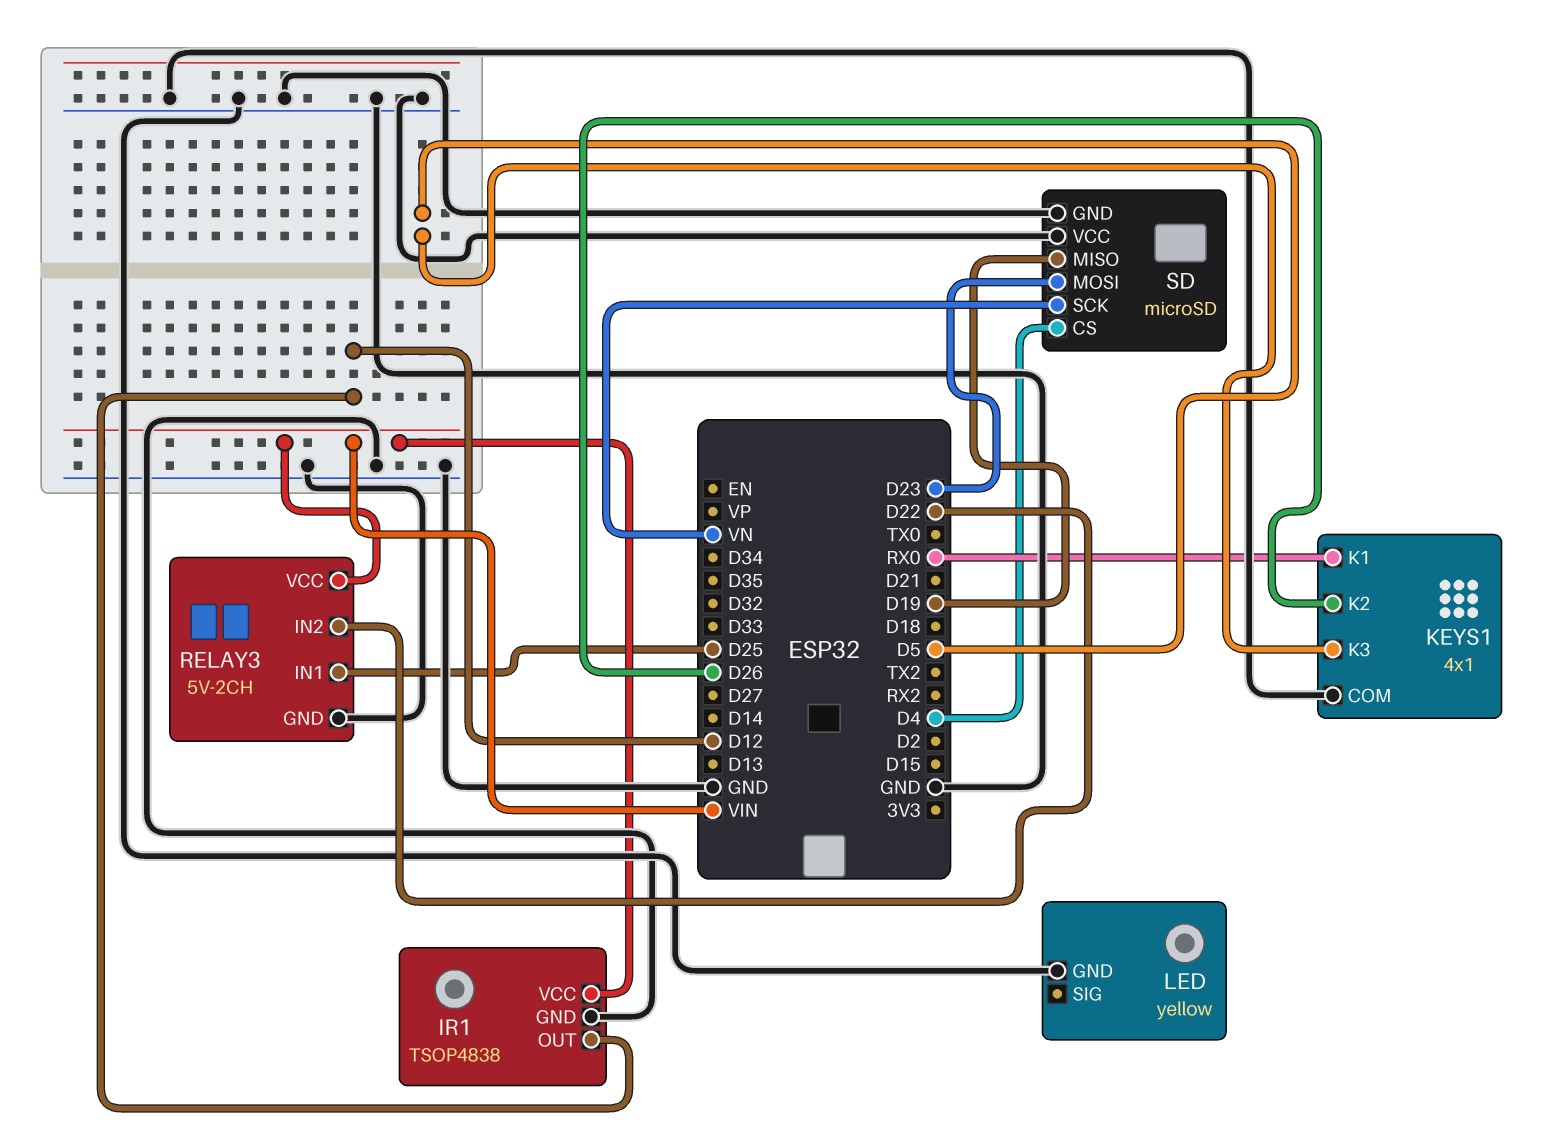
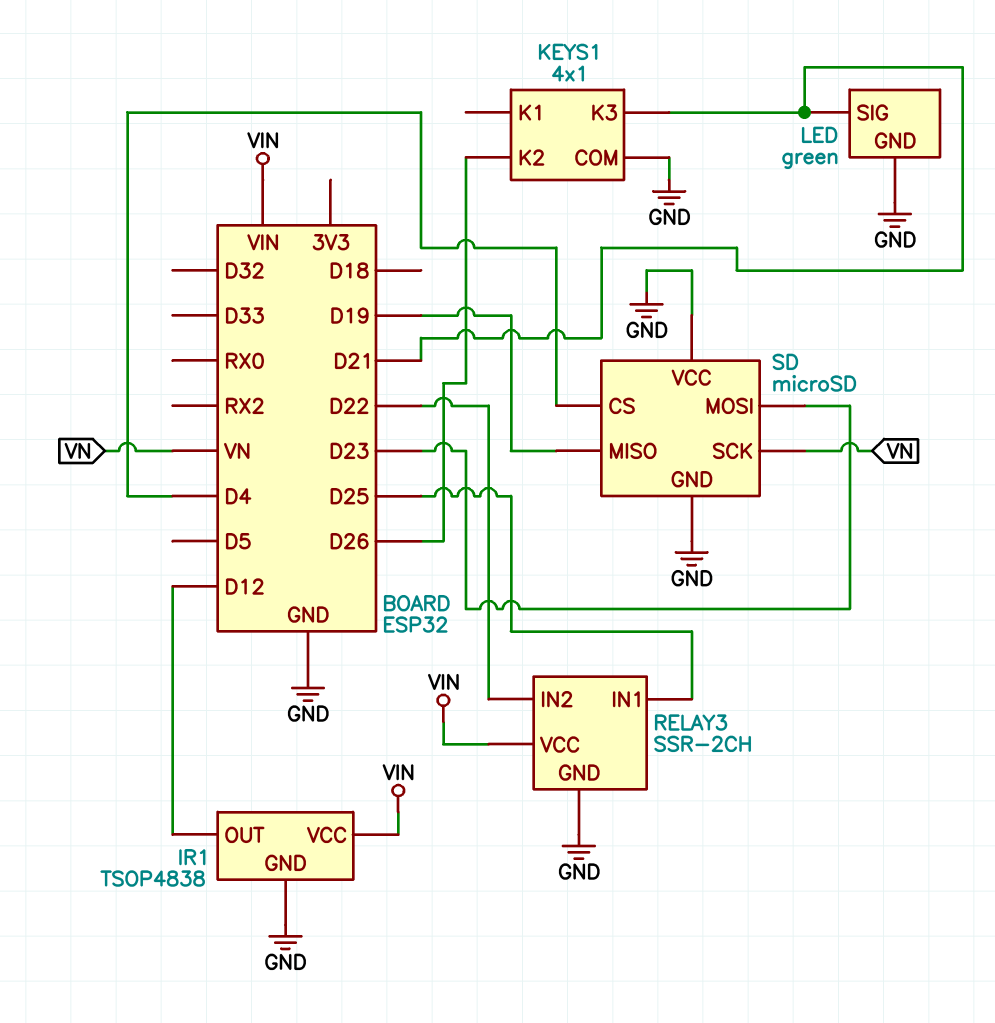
KEYS1 pin K1: RX0 -> none
KEYS1 pin K3: D5 -> D21
LED: yellow -> green
LED pin SIG: none -> D21
RELAY3: 5V-2CH -> SSR-2CH

